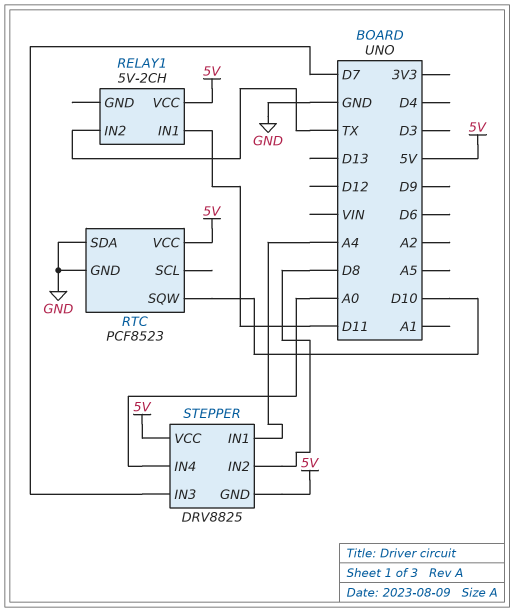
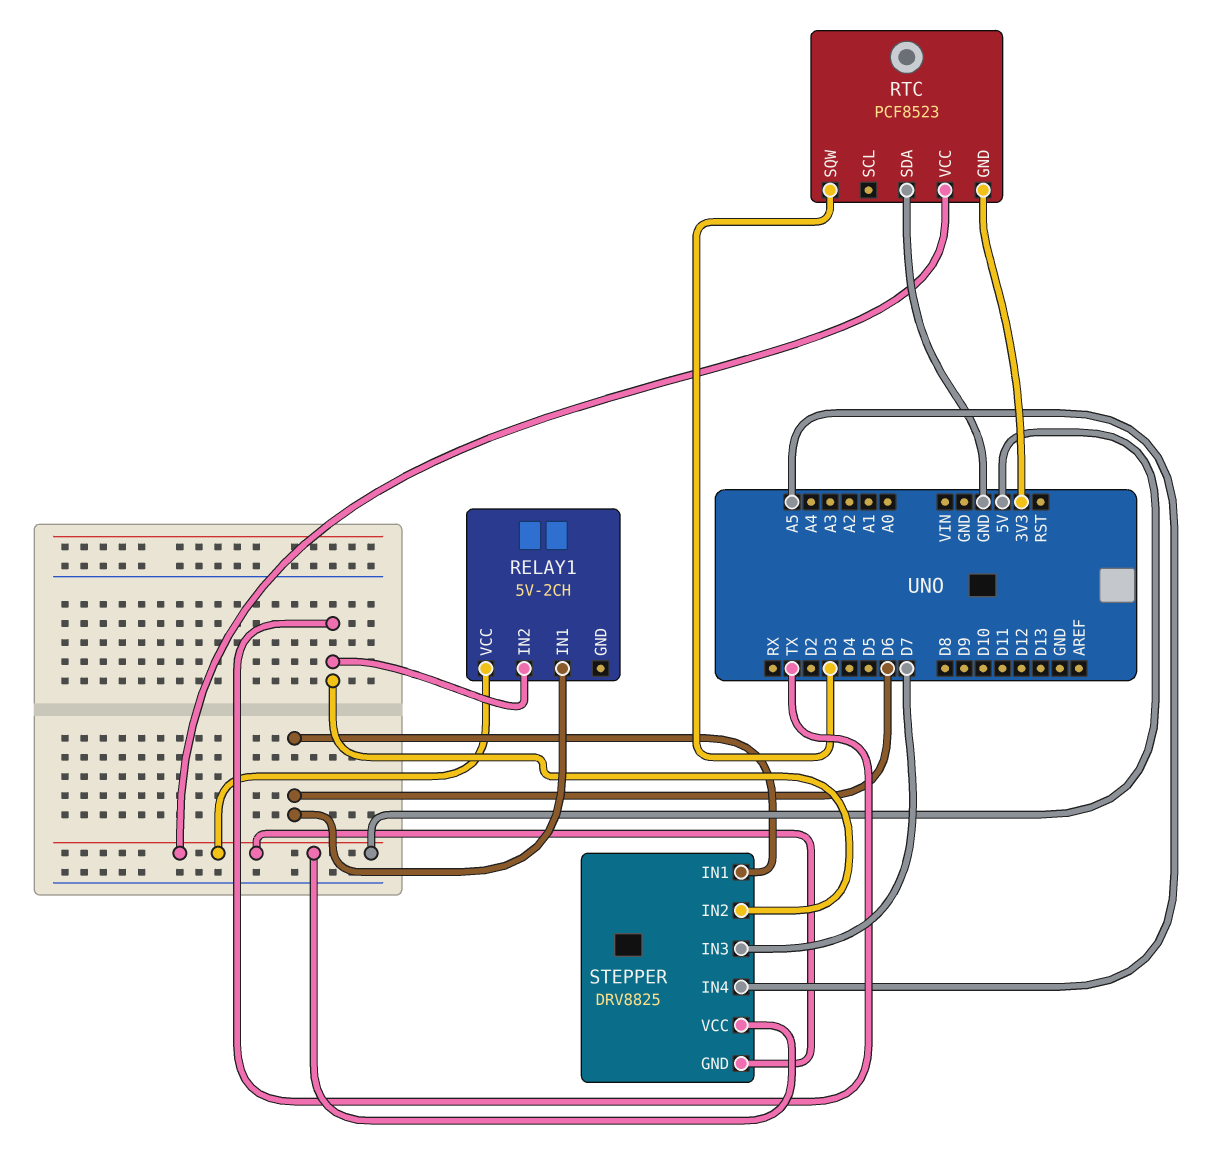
RELAY1 pin IN1: D11 -> D6
RTC pin GND: GND -> 3V3
RTC pin SQW: D10 -> D3
STEPPER pin IN1: A4 -> D6
STEPPER pin IN2: D8 -> TX
STEPPER pin IN4: A0 -> A5

